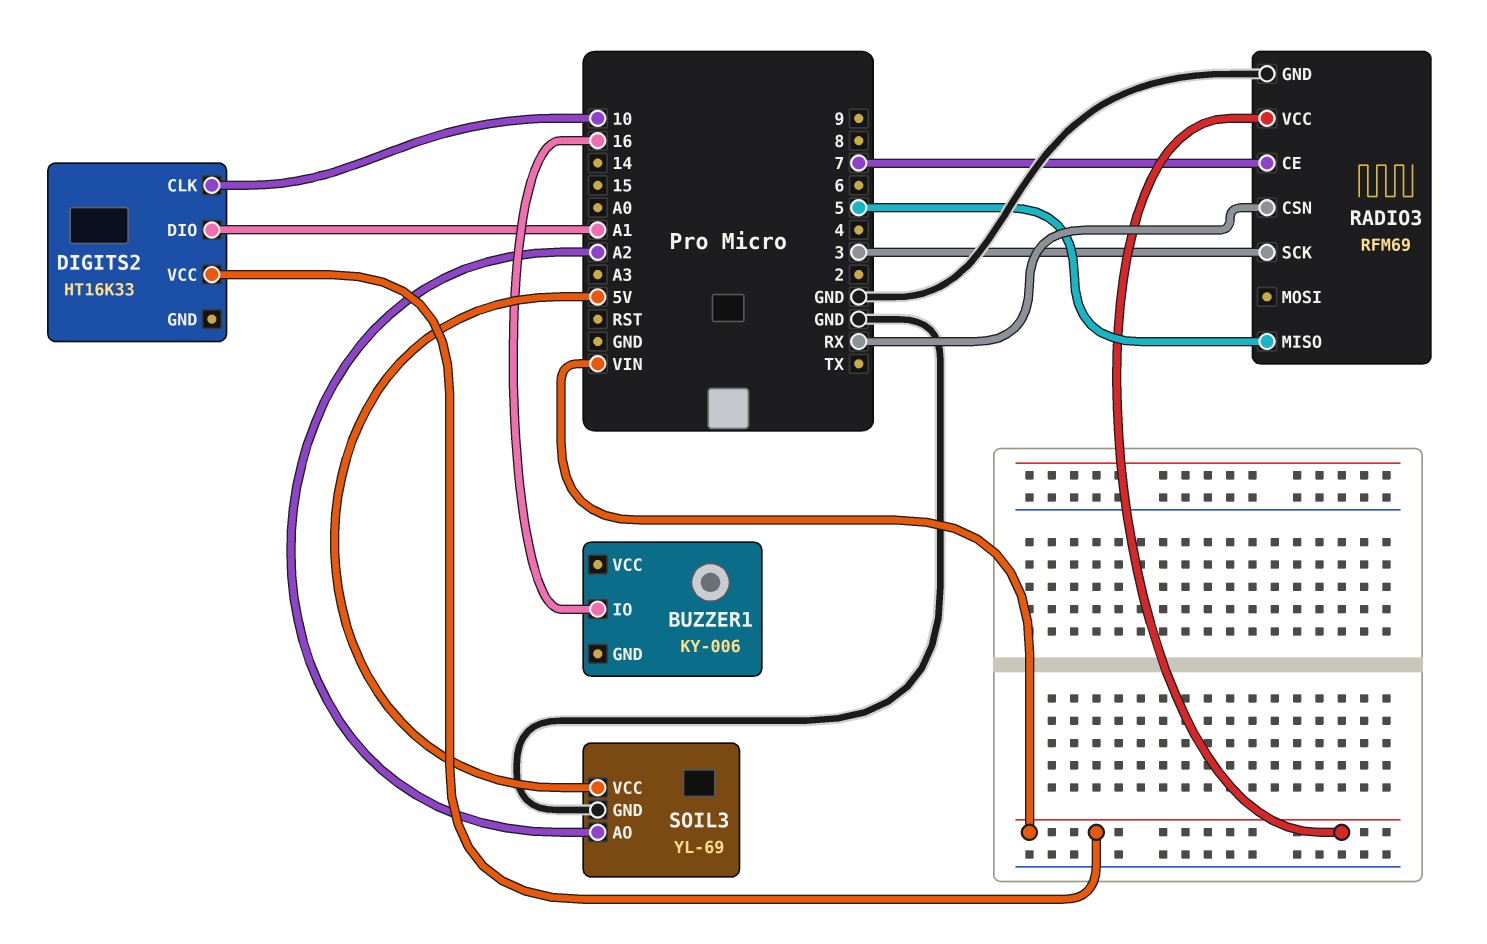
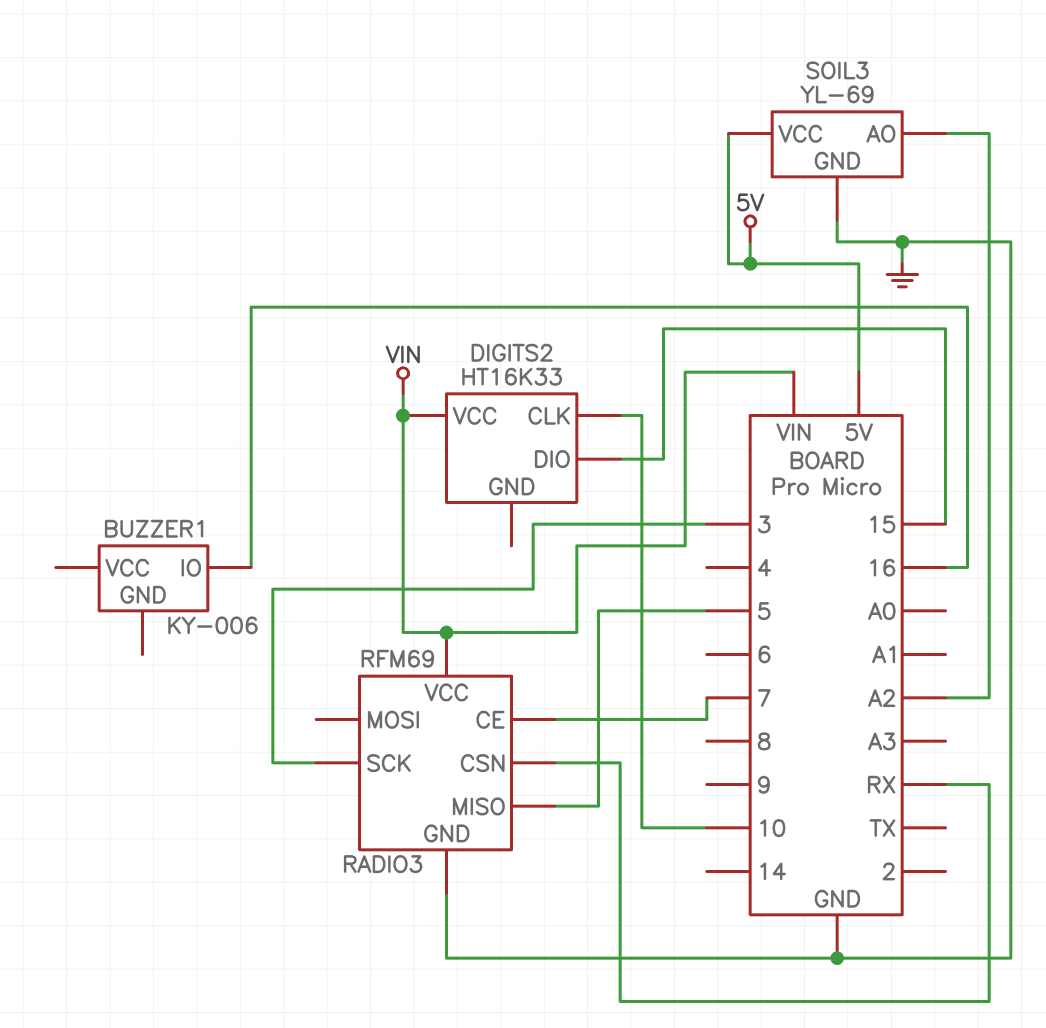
DIGITS2 pin DIO: A1 -> 15

